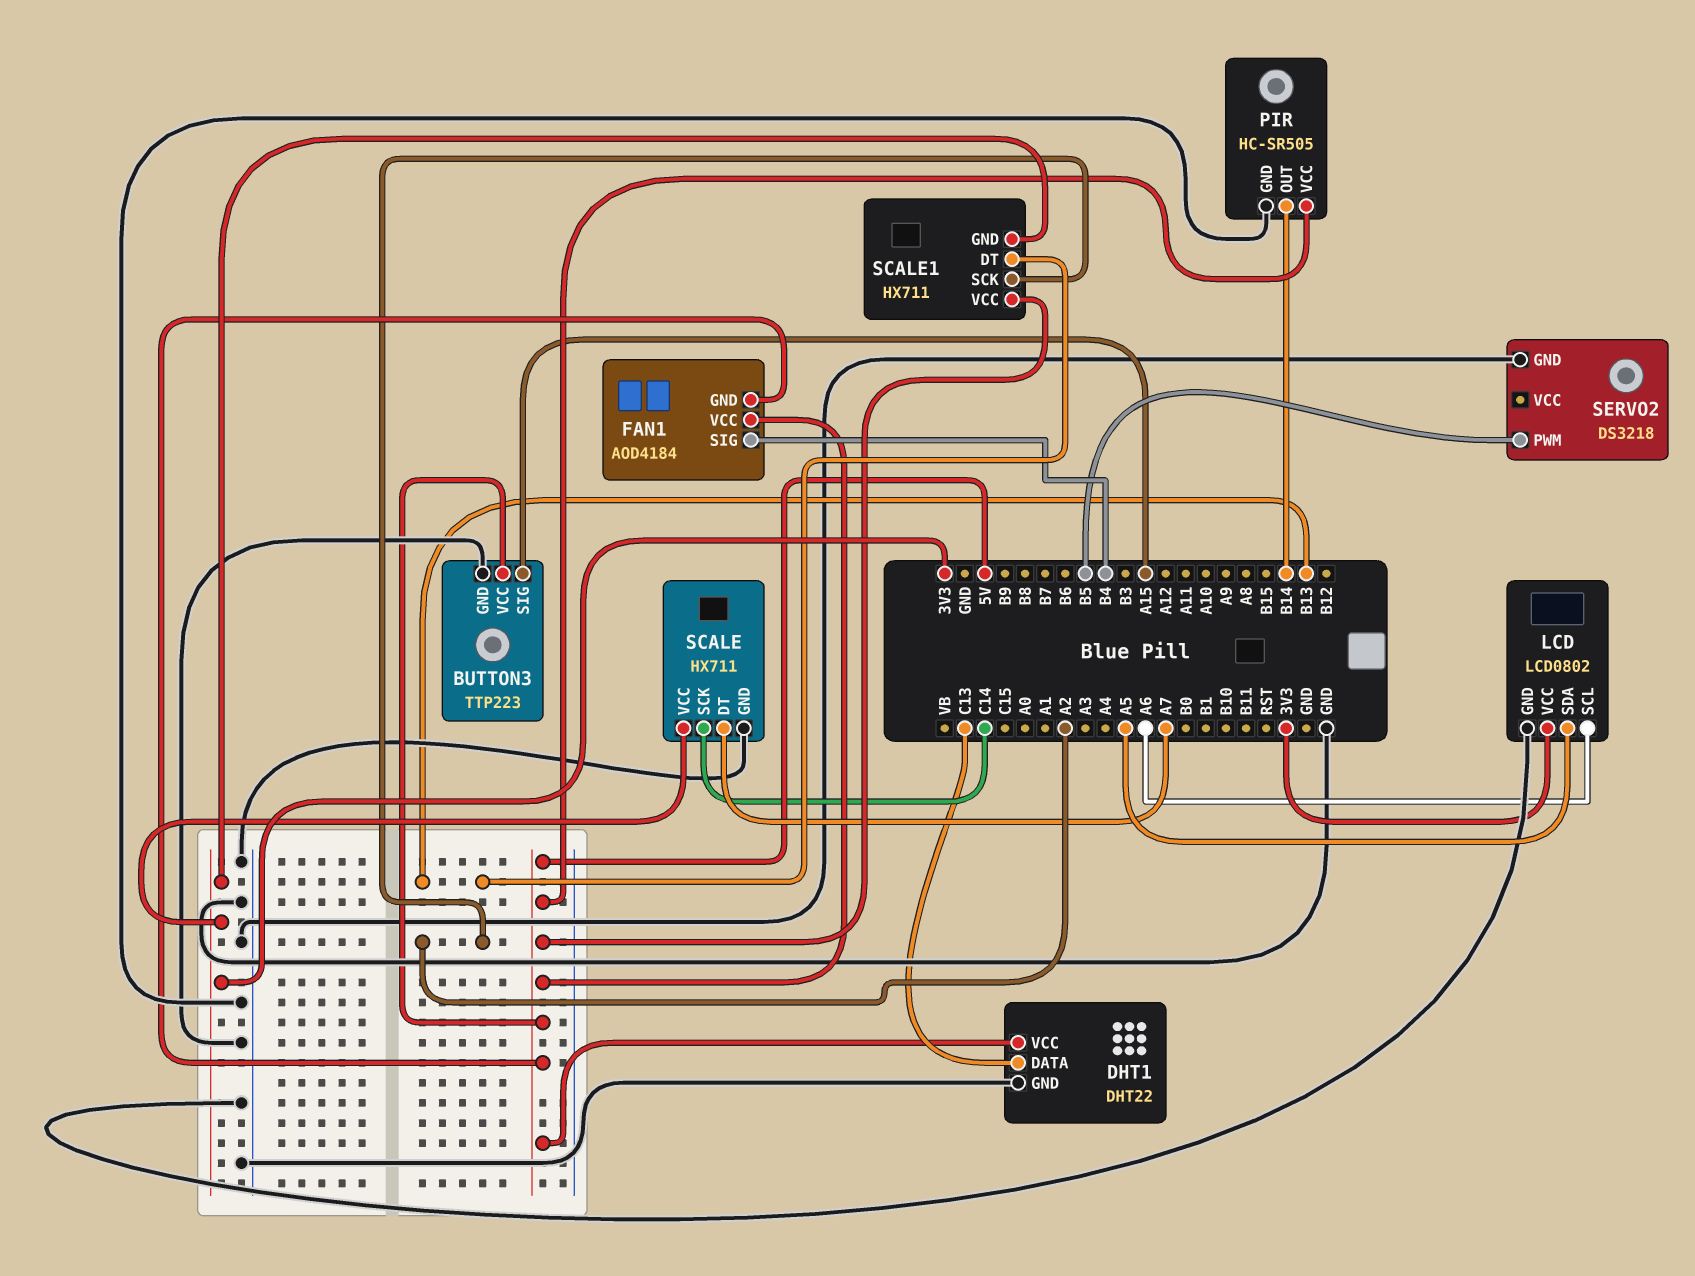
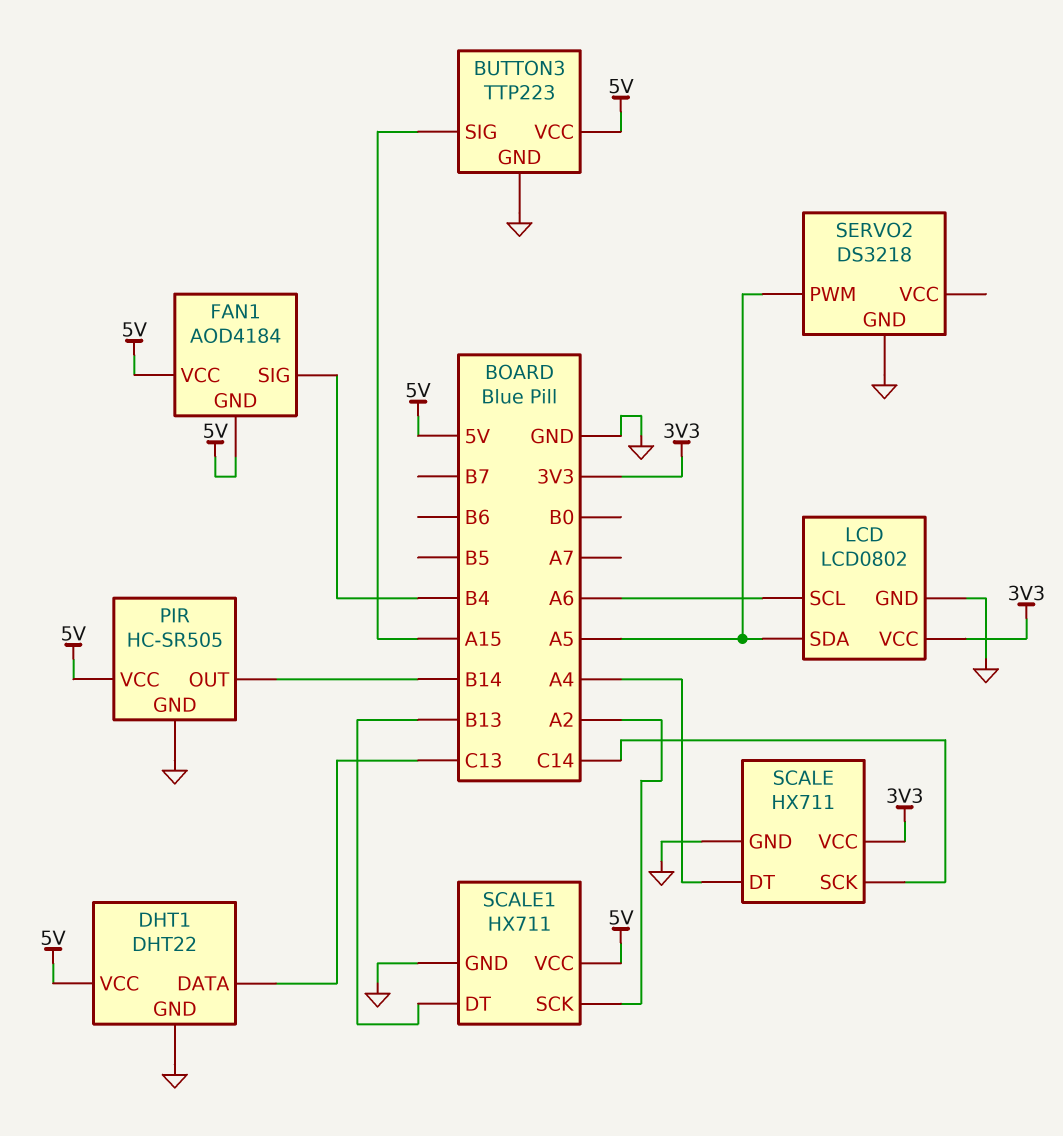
SCALE pin DT: A7 -> A4
SCALE1 pin GND: 3V3 -> GND
SERVO2 pin PWM: B5 -> A5

